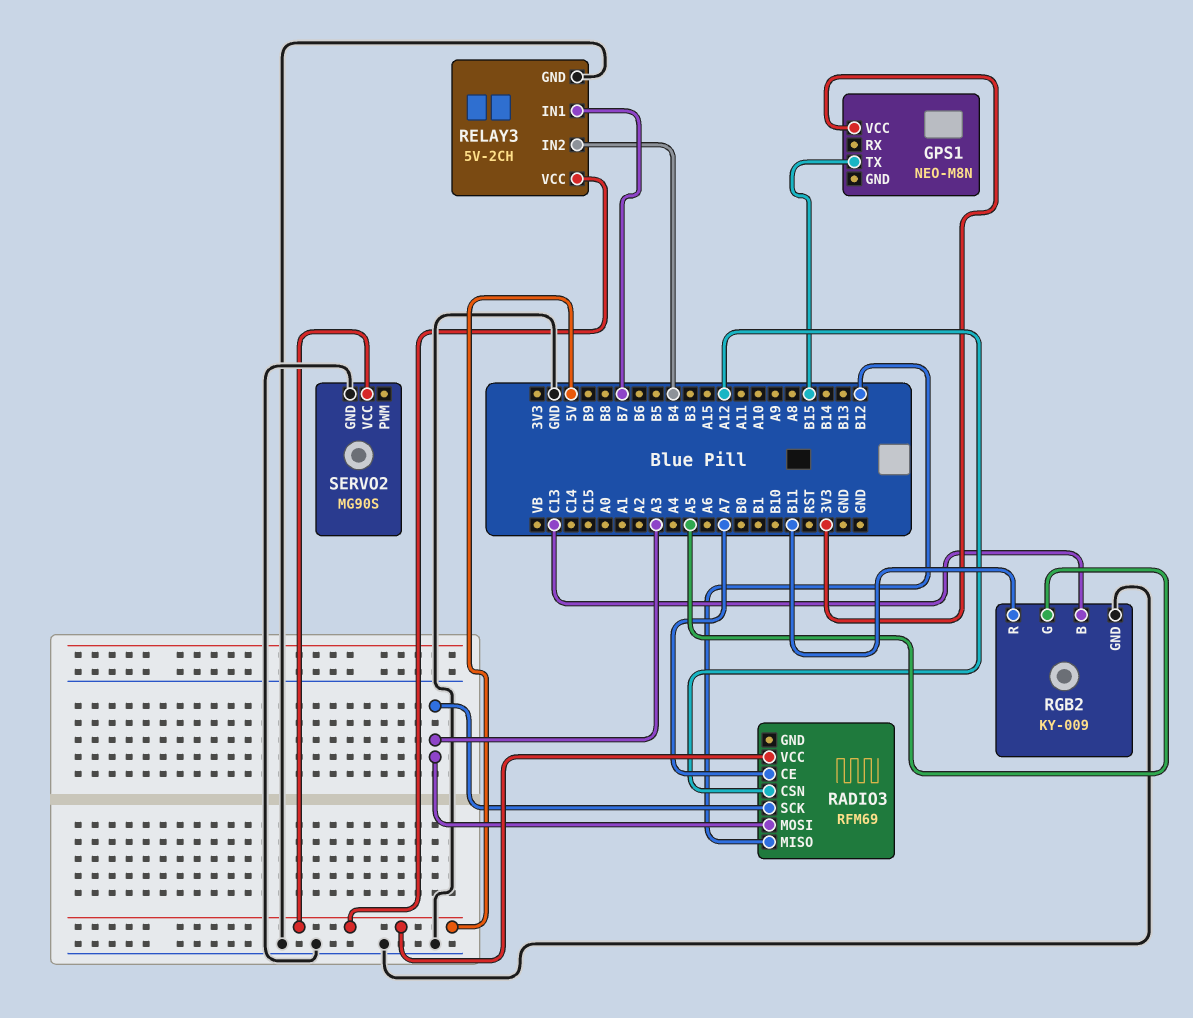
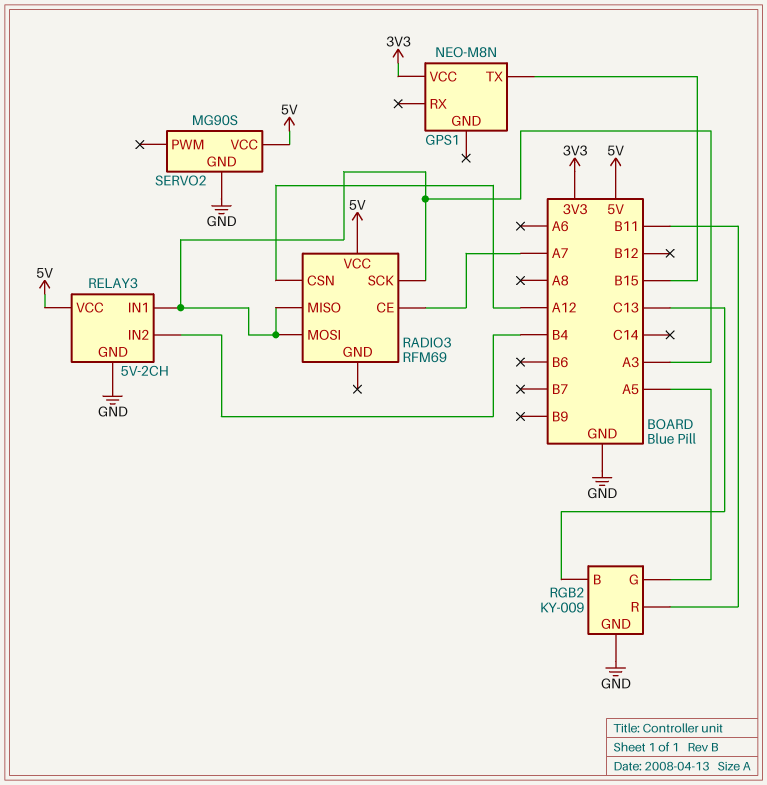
RADIO3 pin MISO: B12 -> A3
RELAY3 pin IN1: B7 -> A3

